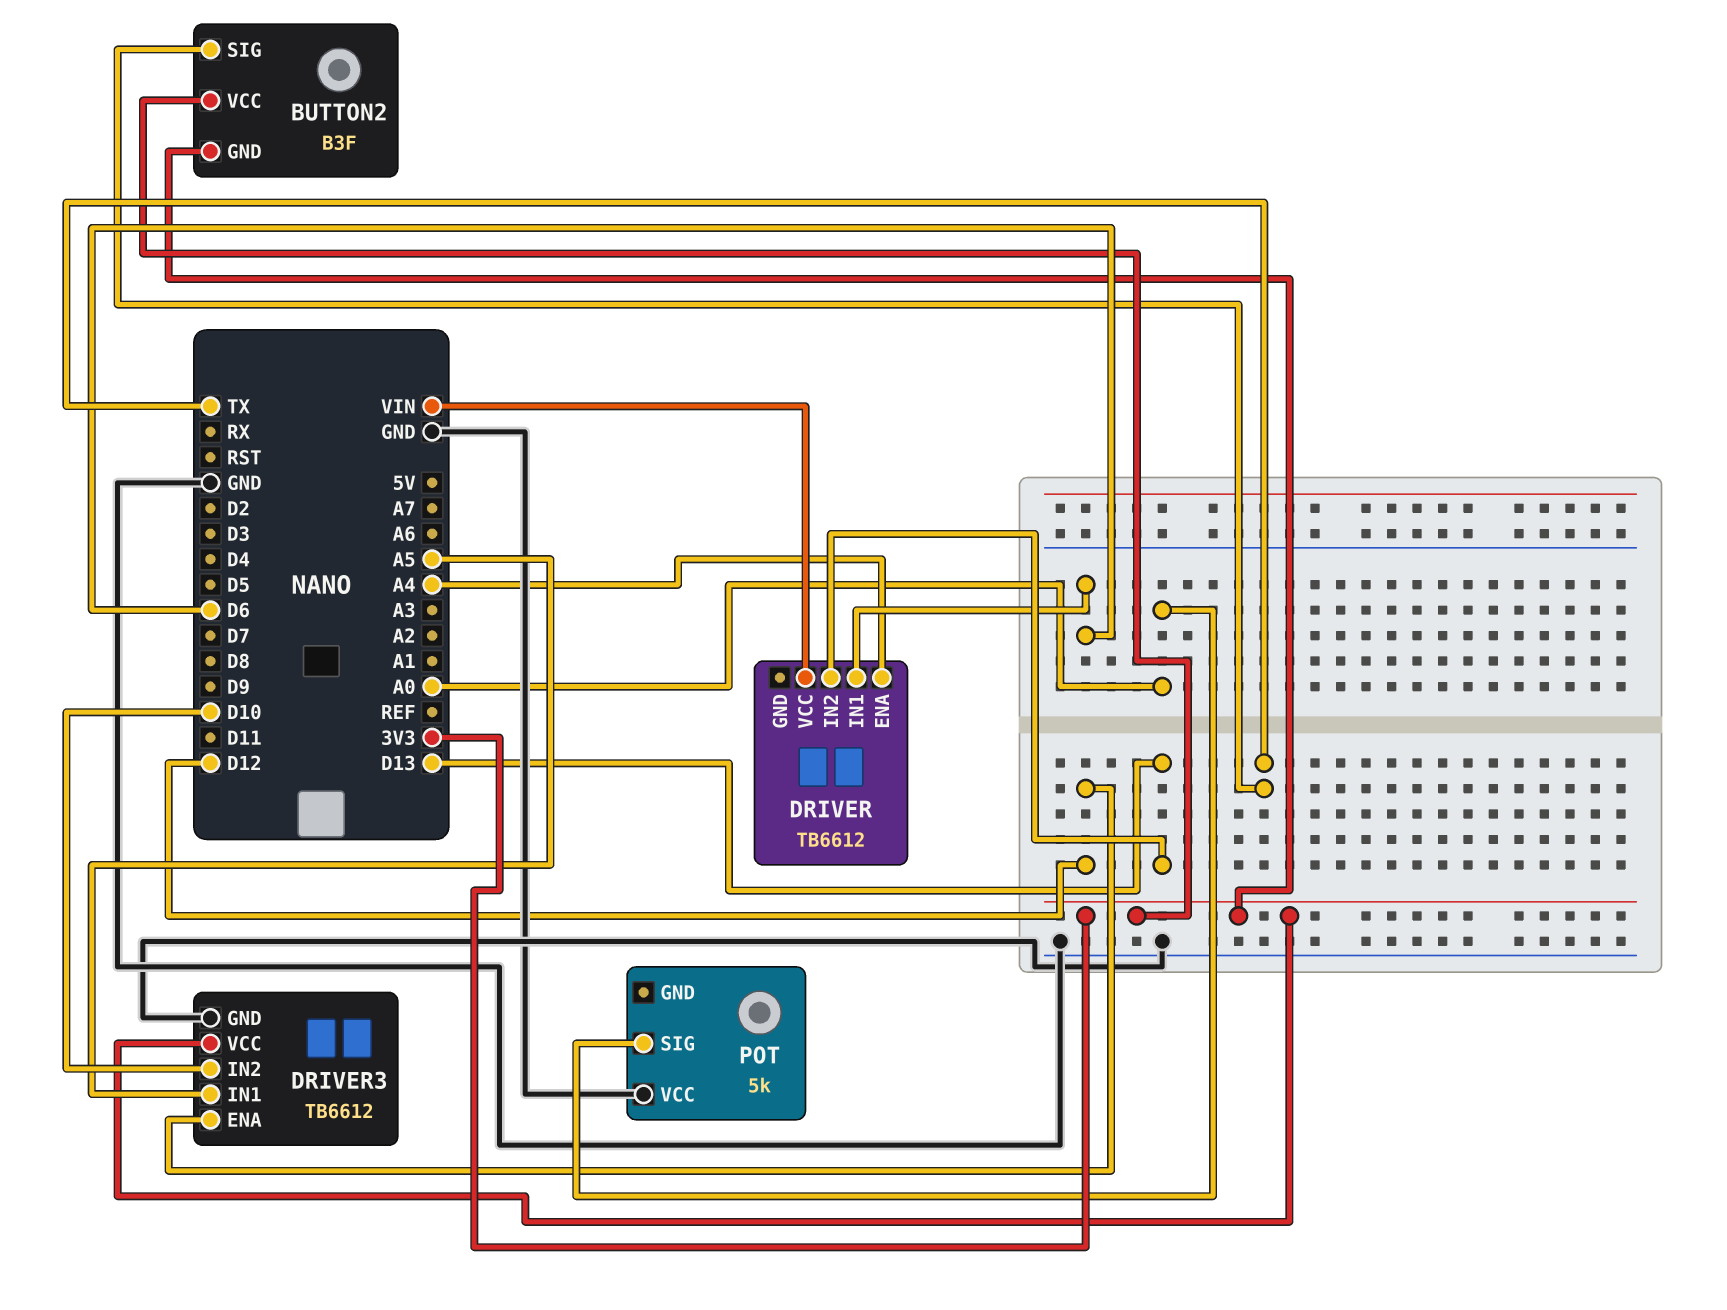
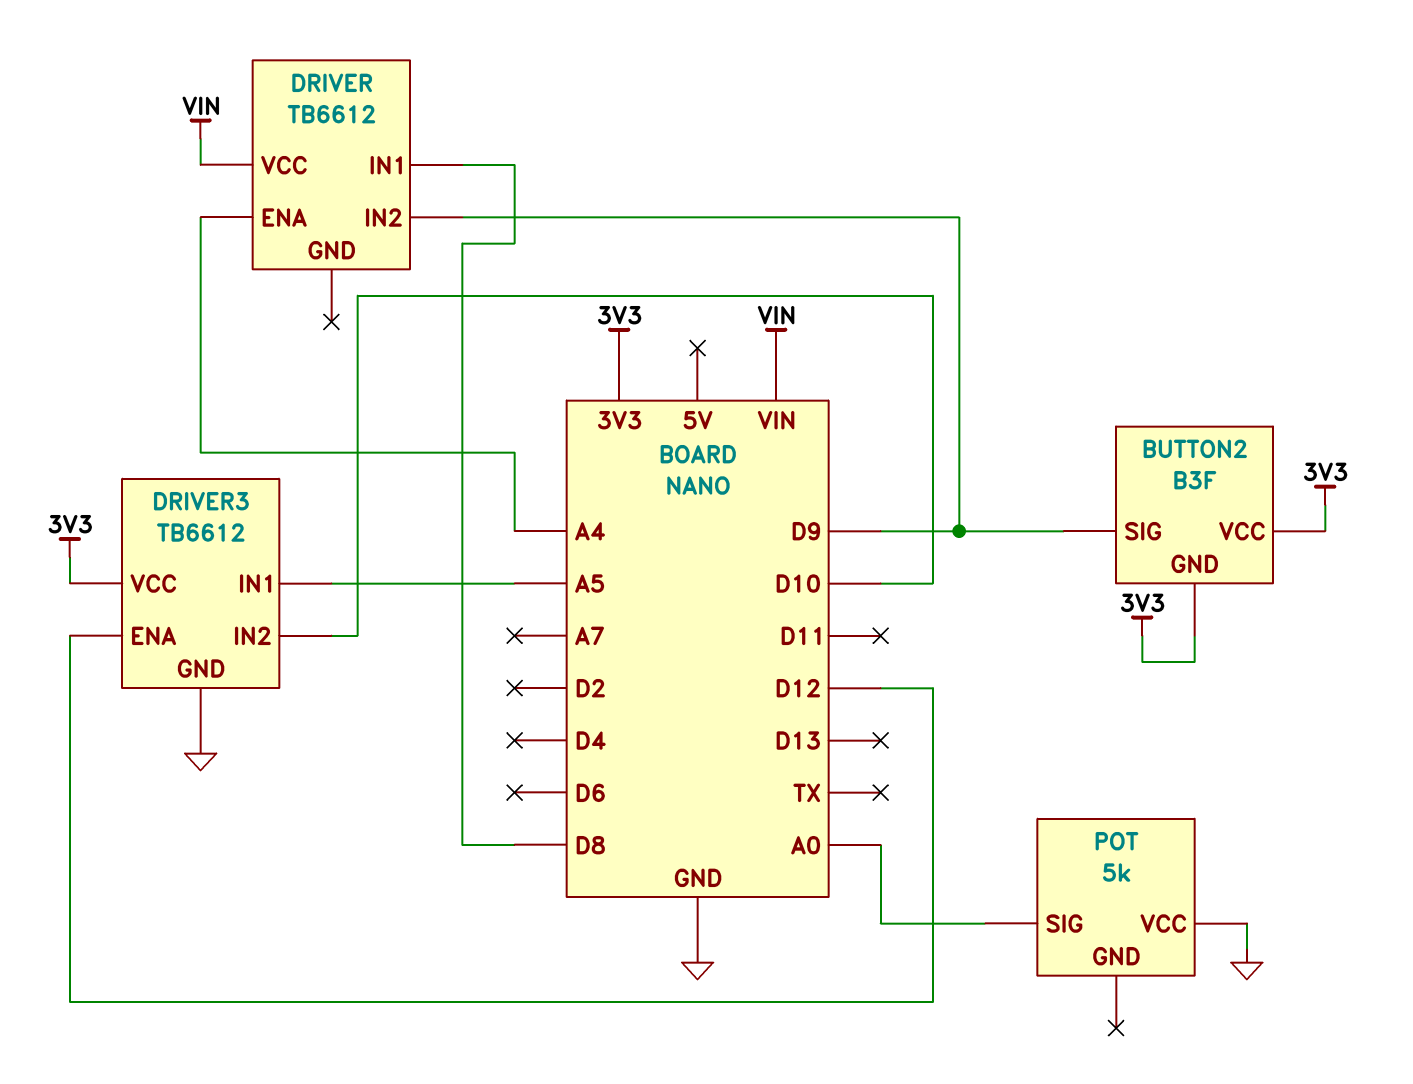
BUTTON2 pin SIG: TX -> D9
DRIVER pin IN1: D6 -> D8
DRIVER pin IN2: D13 -> D9

